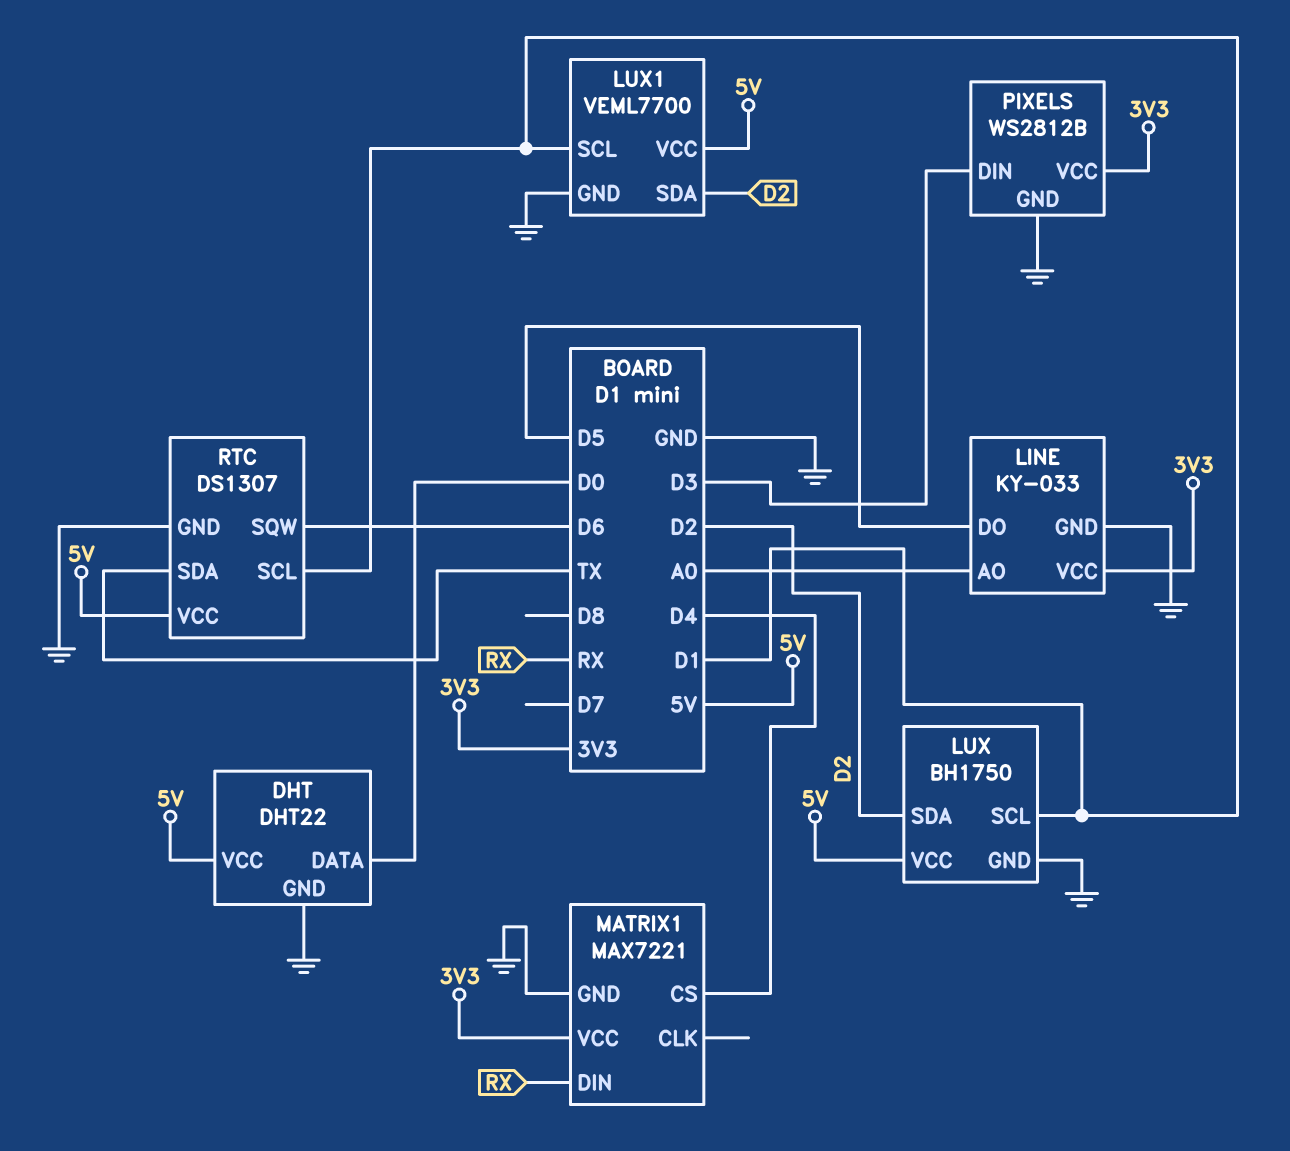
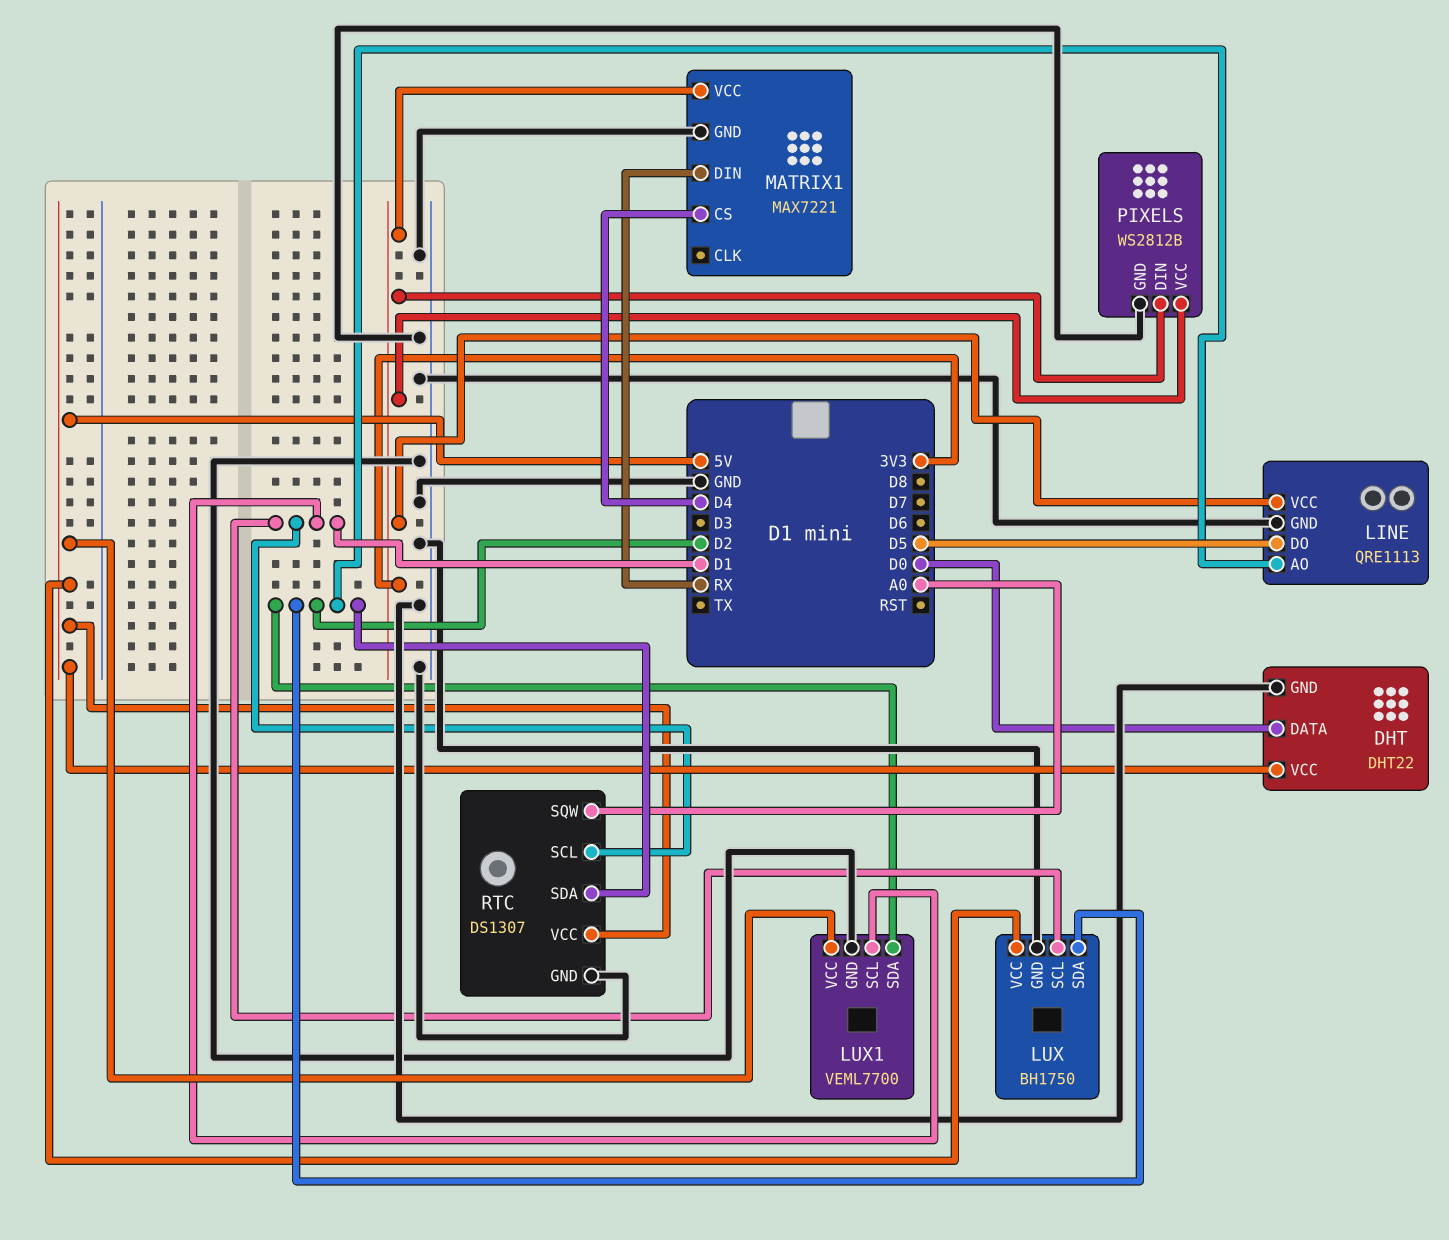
LINE: KY-033 -> QRE1113
LINE pin AO: A0 -> D2
PIXELS pin DIN: D3 -> 3V3
RTC pin SDA: TX -> D2
RTC pin SQW: D6 -> A0

